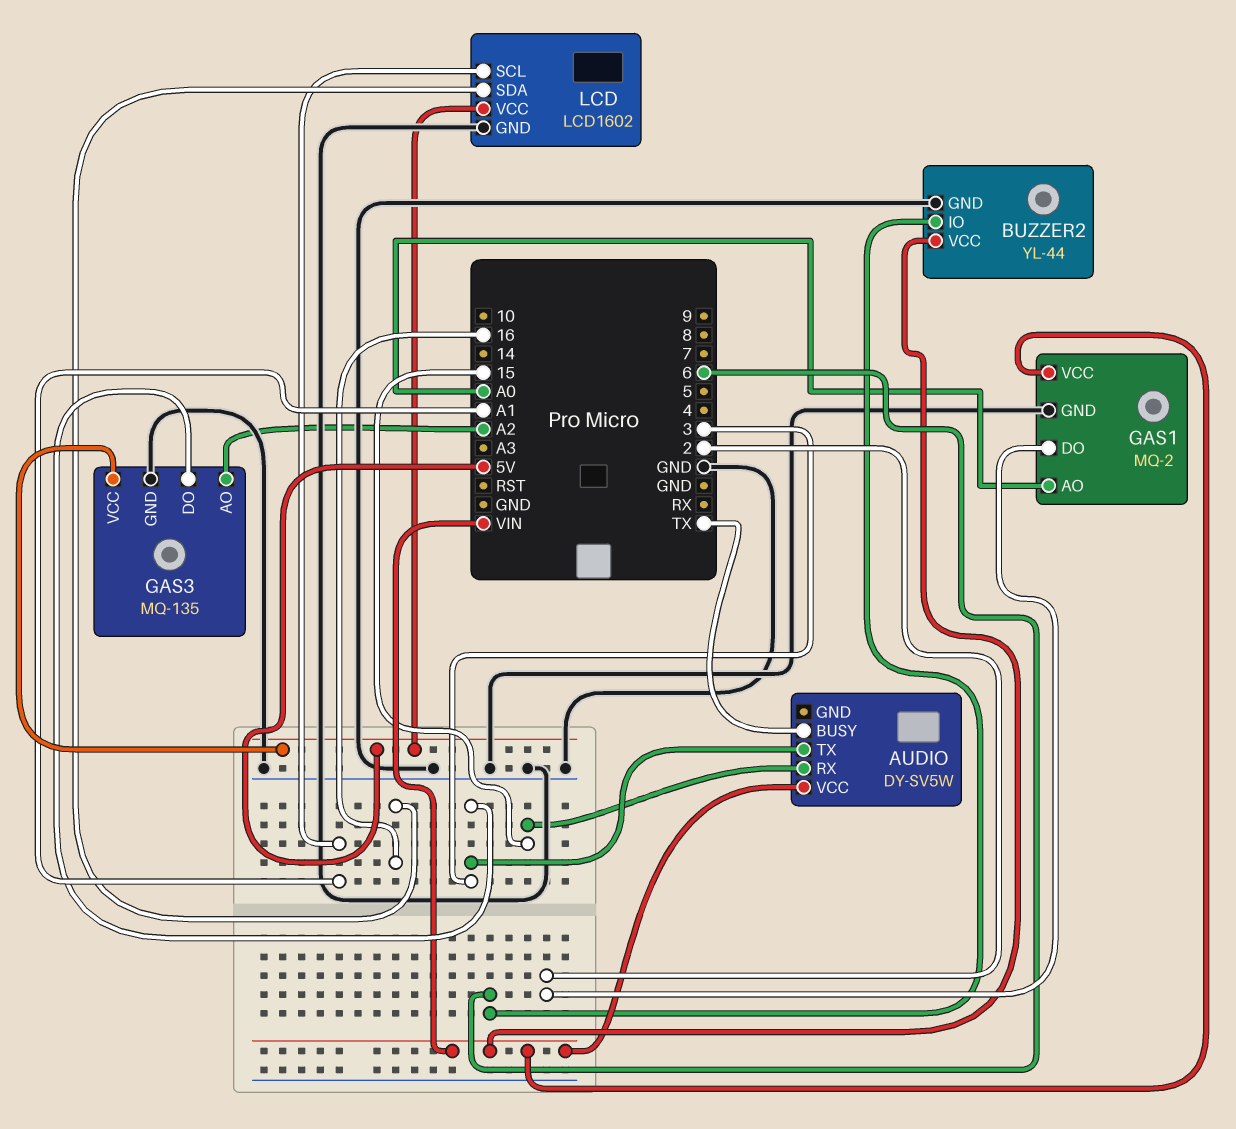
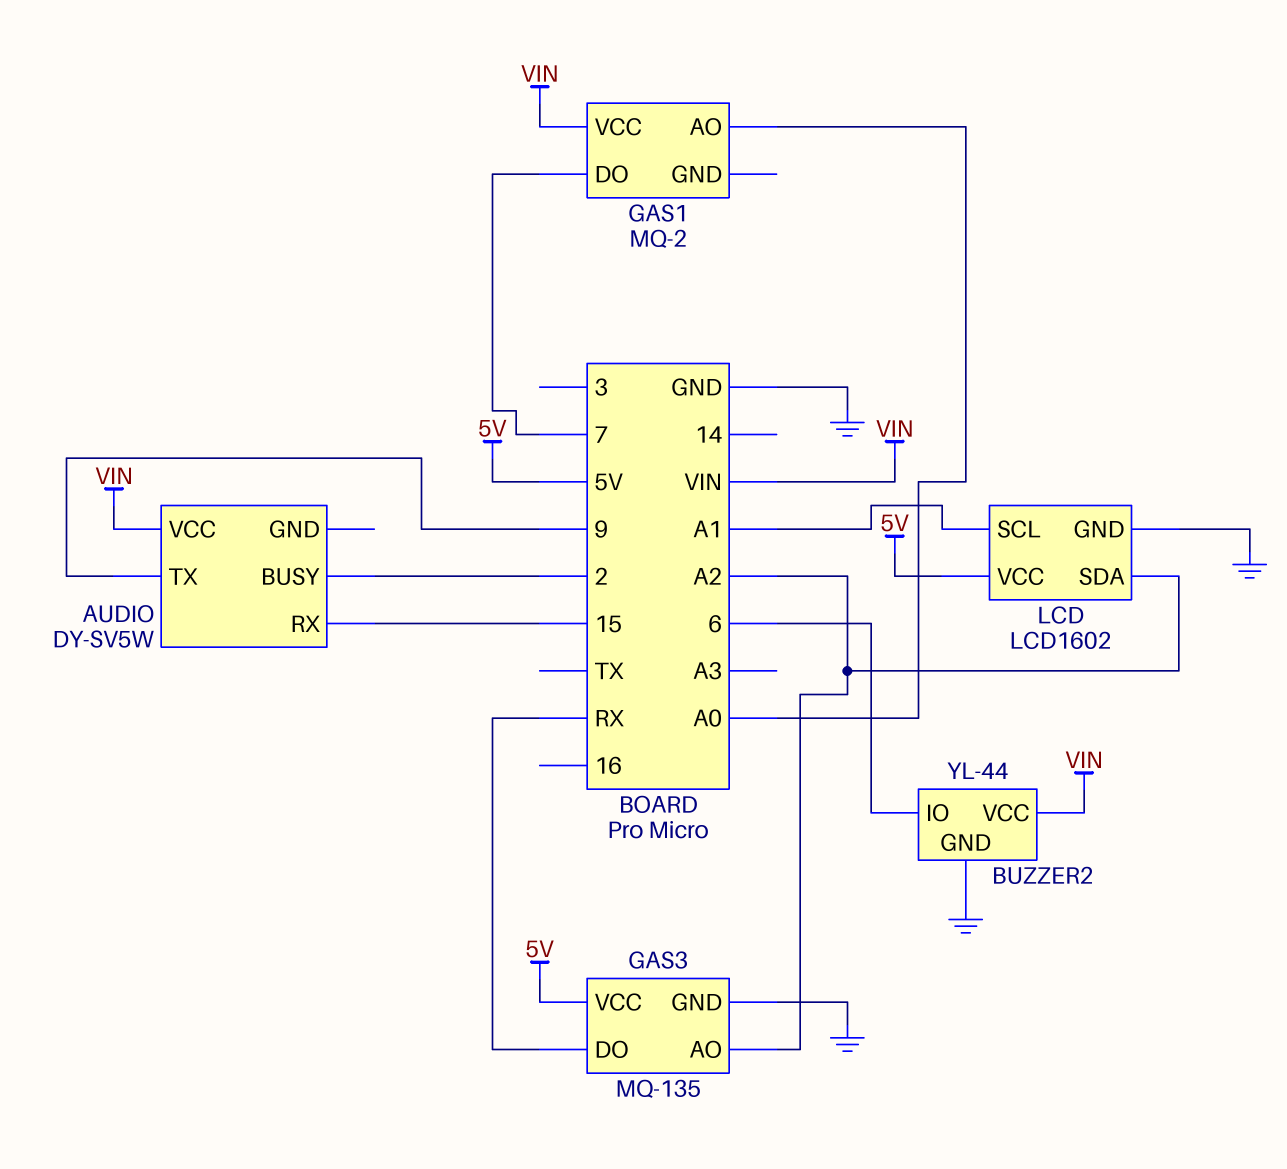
AUDIO pin BUSY: TX -> 2
AUDIO pin TX: 3 -> 9
GAS1 pin DO: 2 -> 7
GAS1 pin GND: GND -> none
GAS3 pin DO: 3 -> RX
LCD pin SDA: 16 -> A2

